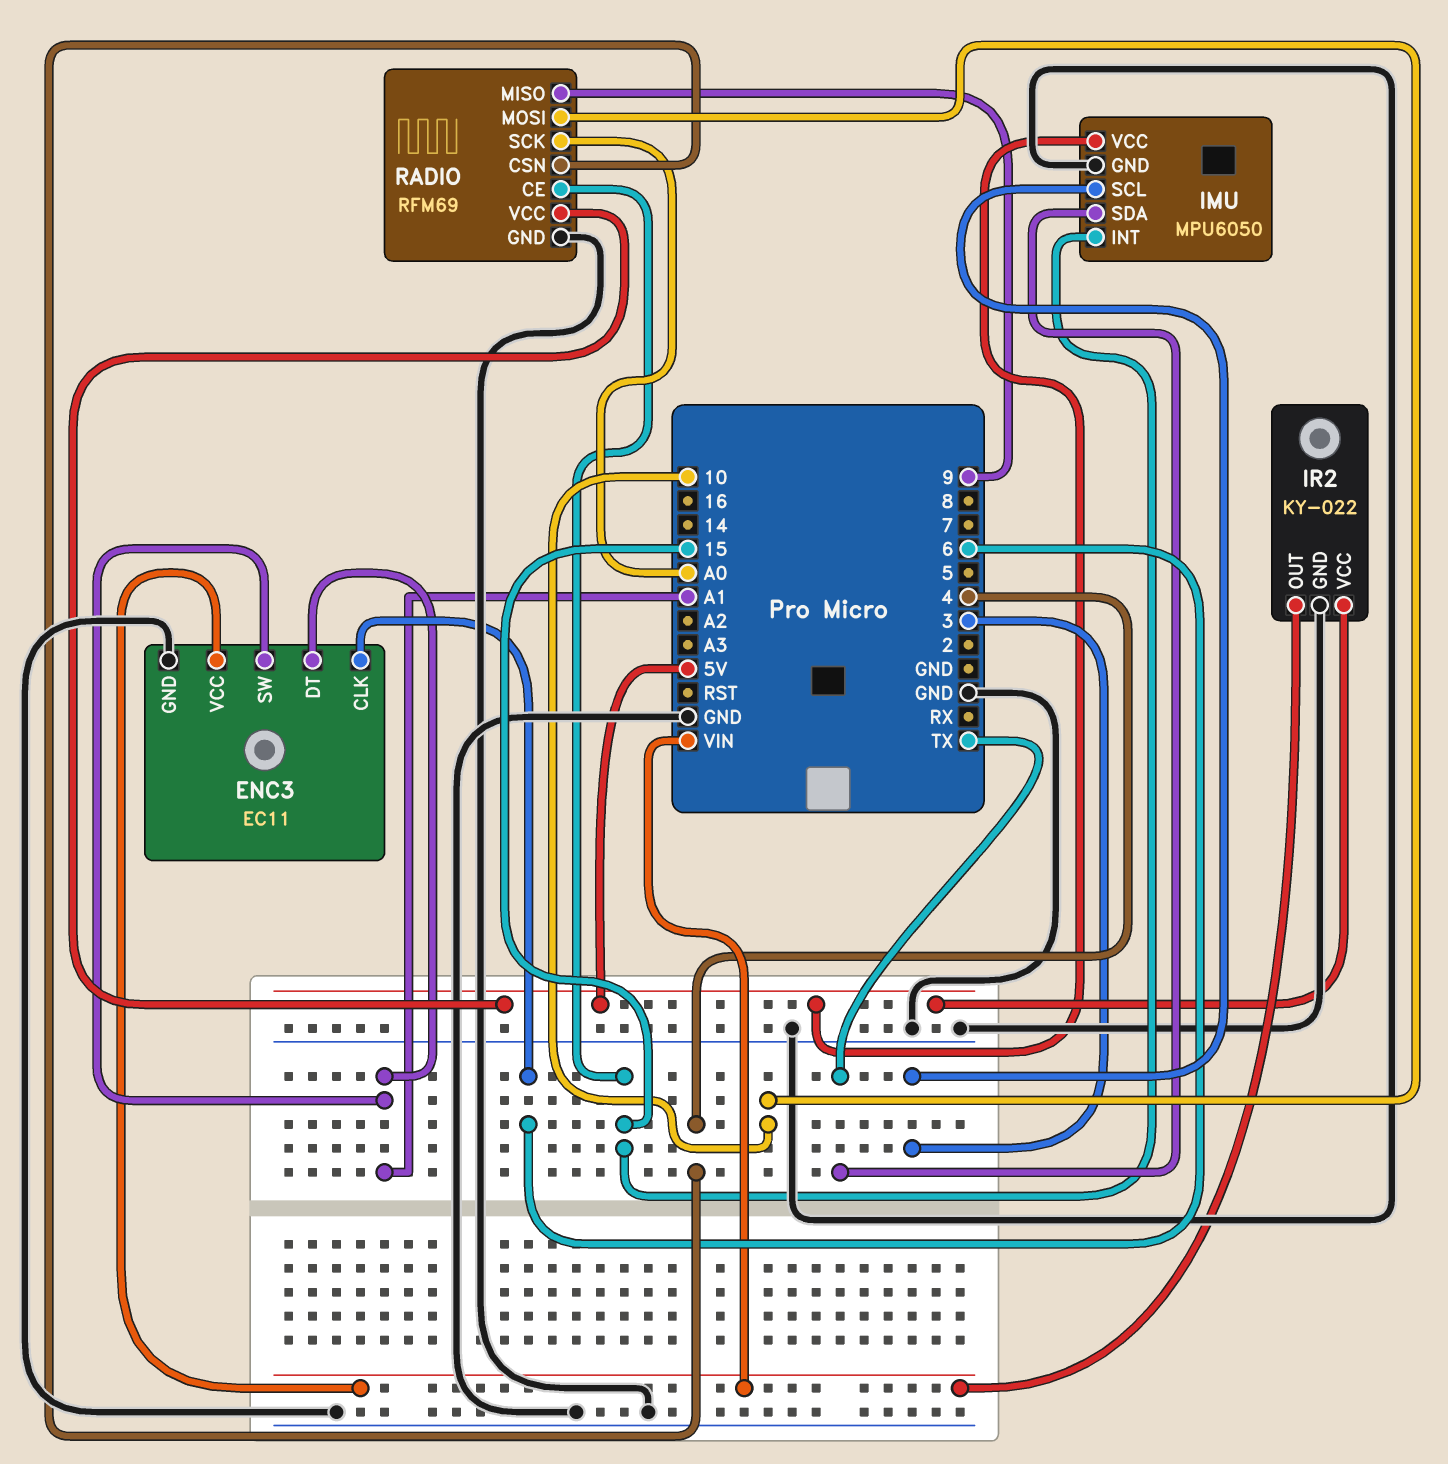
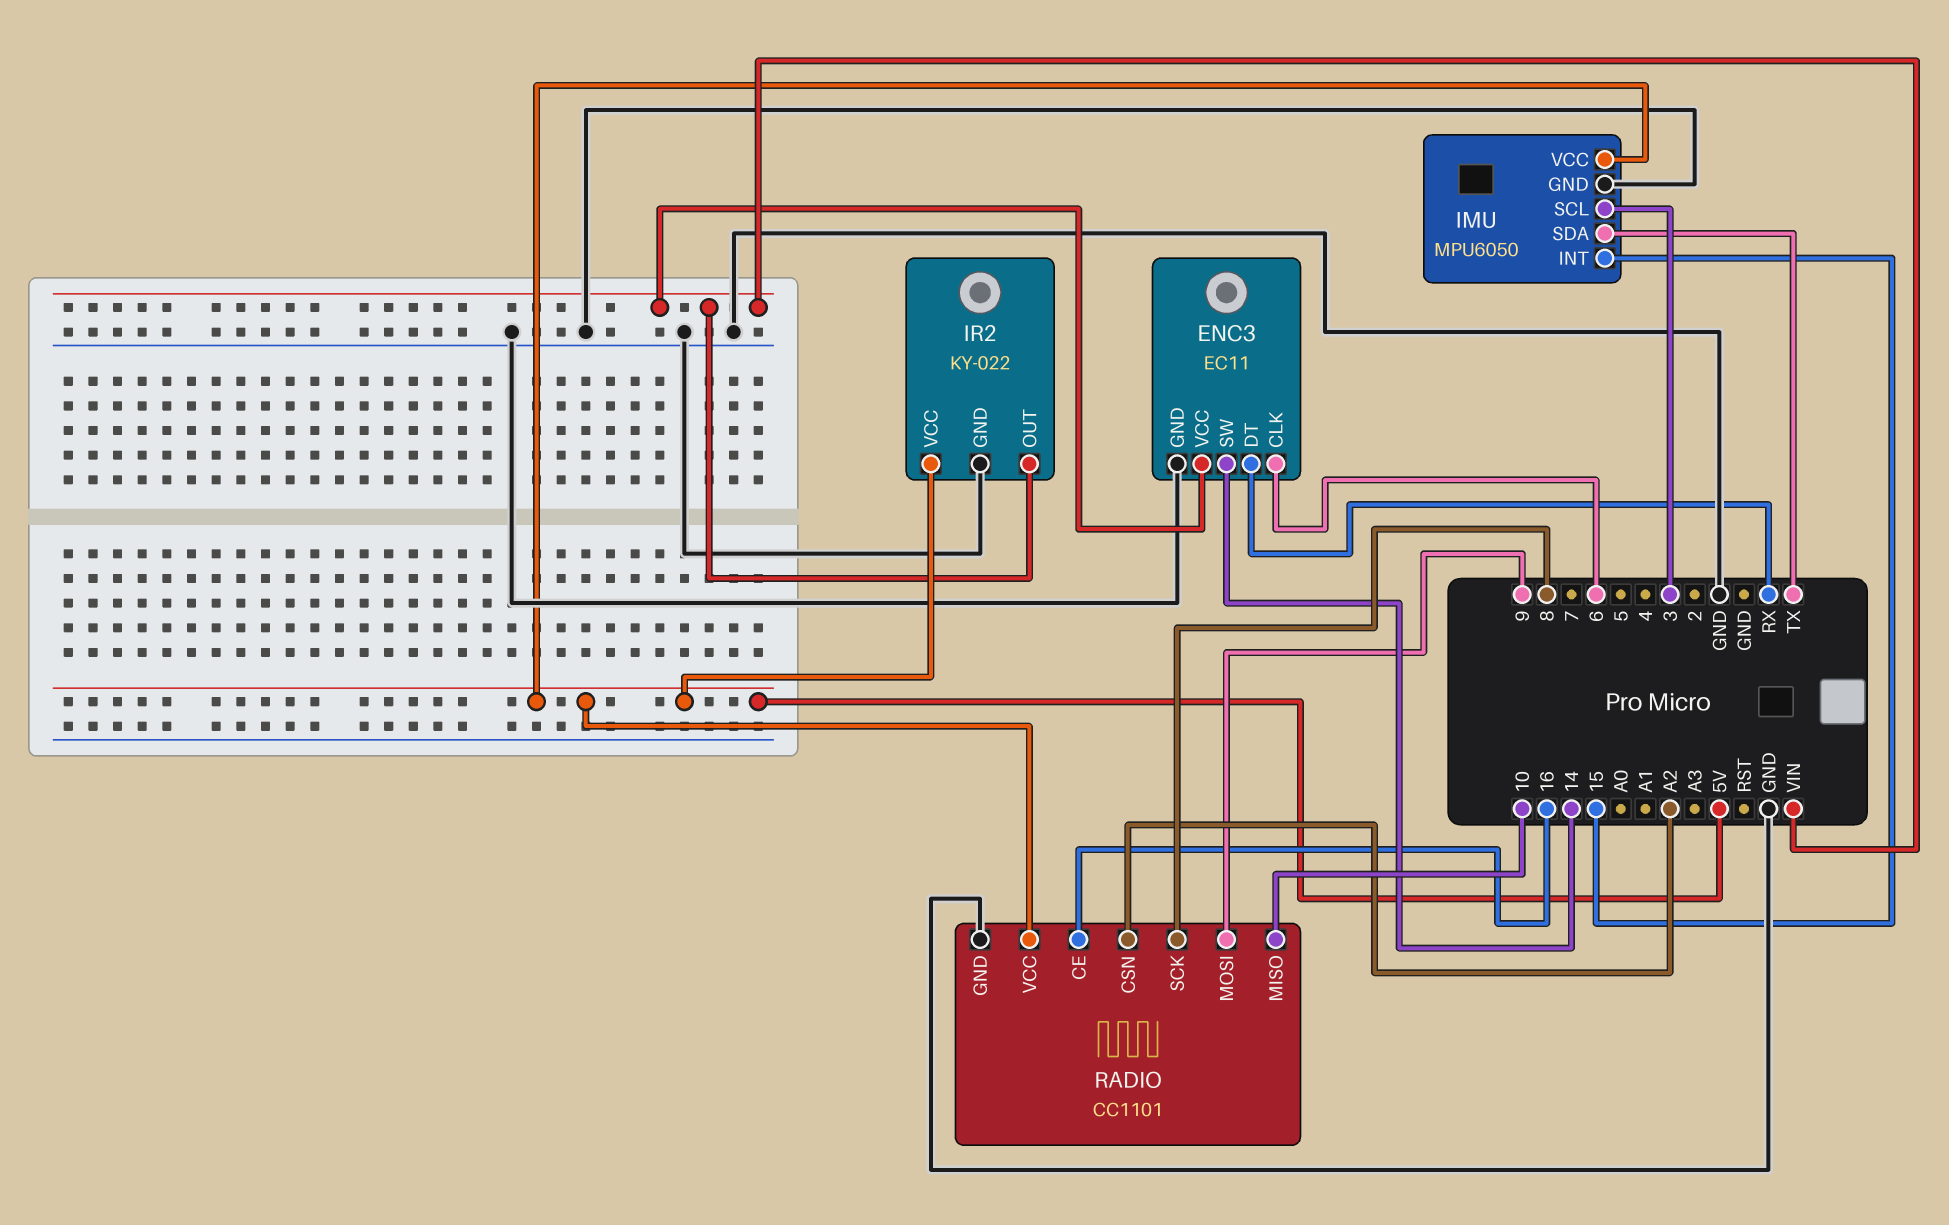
ENC3 pin DT: A1 -> RX
ENC3 pin SW: A1 -> 14
RADIO: RFM69 -> CC1101
RADIO pin CE: 15 -> 16
RADIO pin CSN: 4 -> A2
RADIO pin MISO: 9 -> 10
RADIO pin MOSI: 10 -> 9
RADIO pin SCK: A0 -> 8

